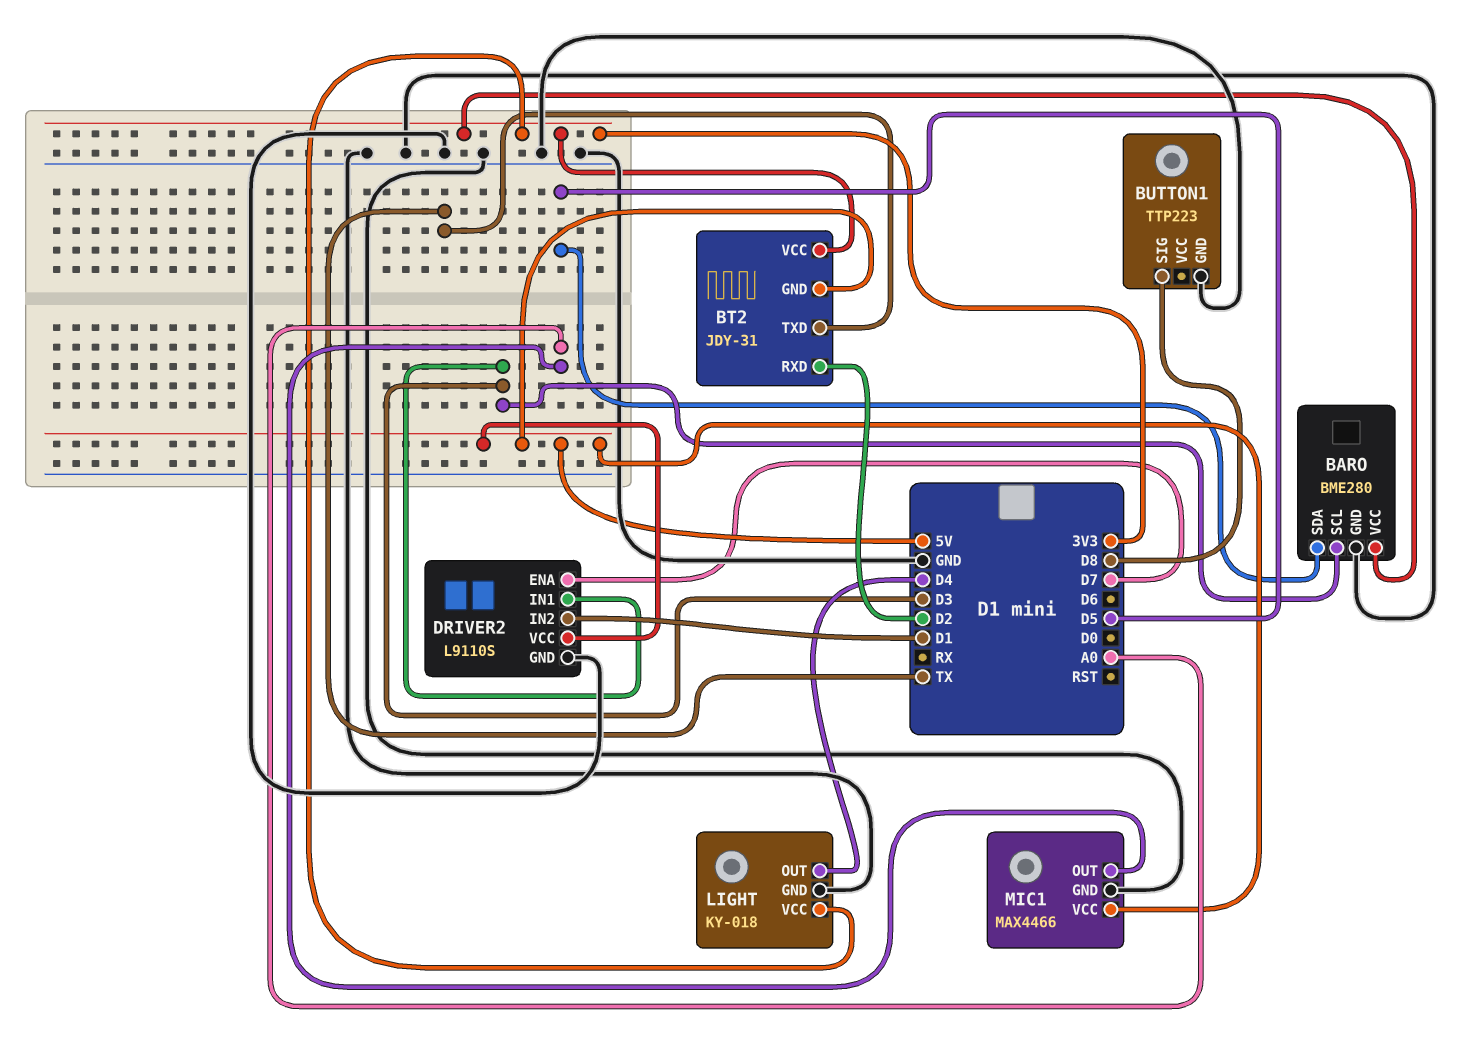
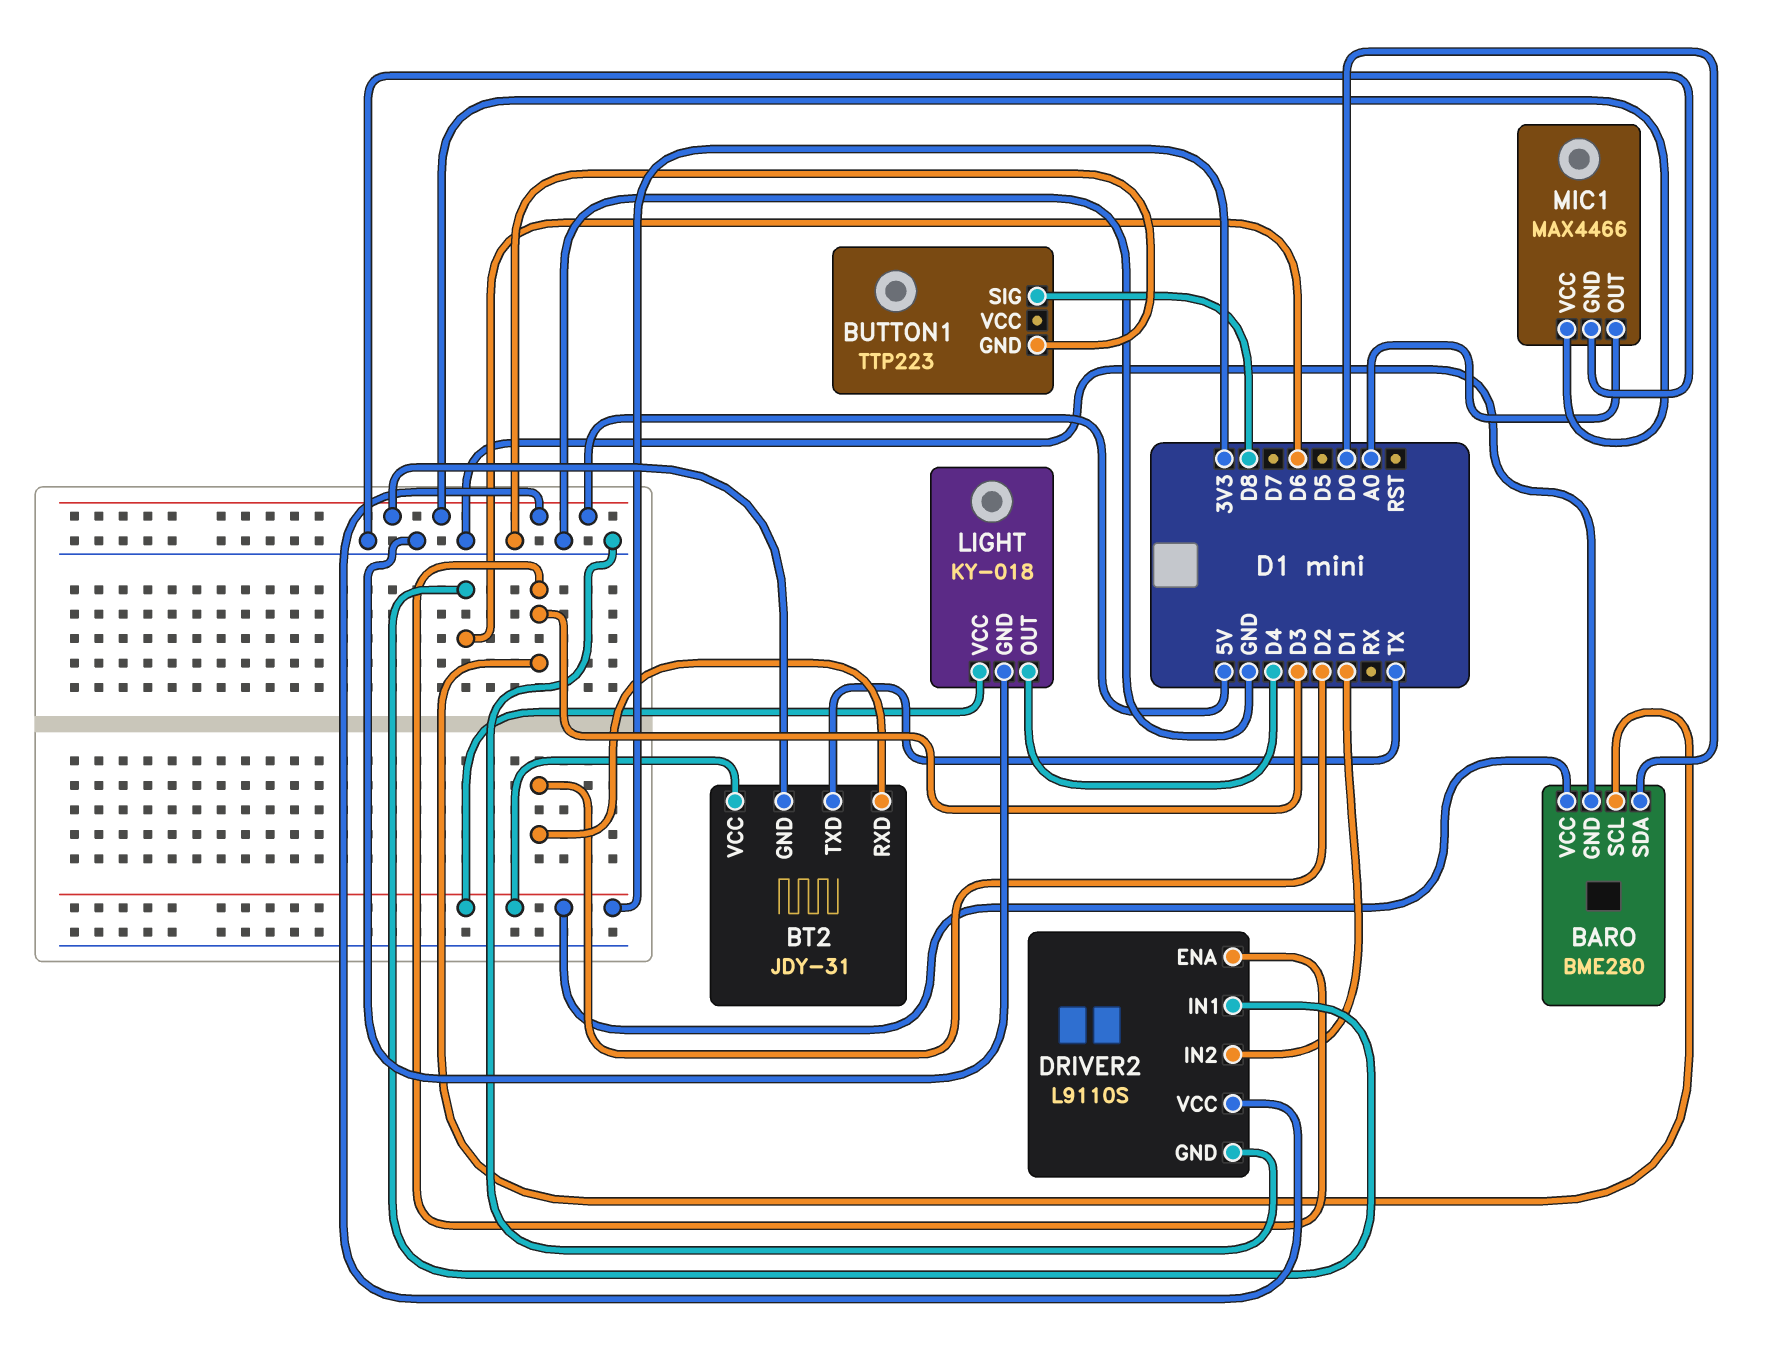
BARO pin SDA: D5 -> D0
DRIVER2 pin ENA: D7 -> D3
DRIVER2 pin IN1: D3 -> D6

